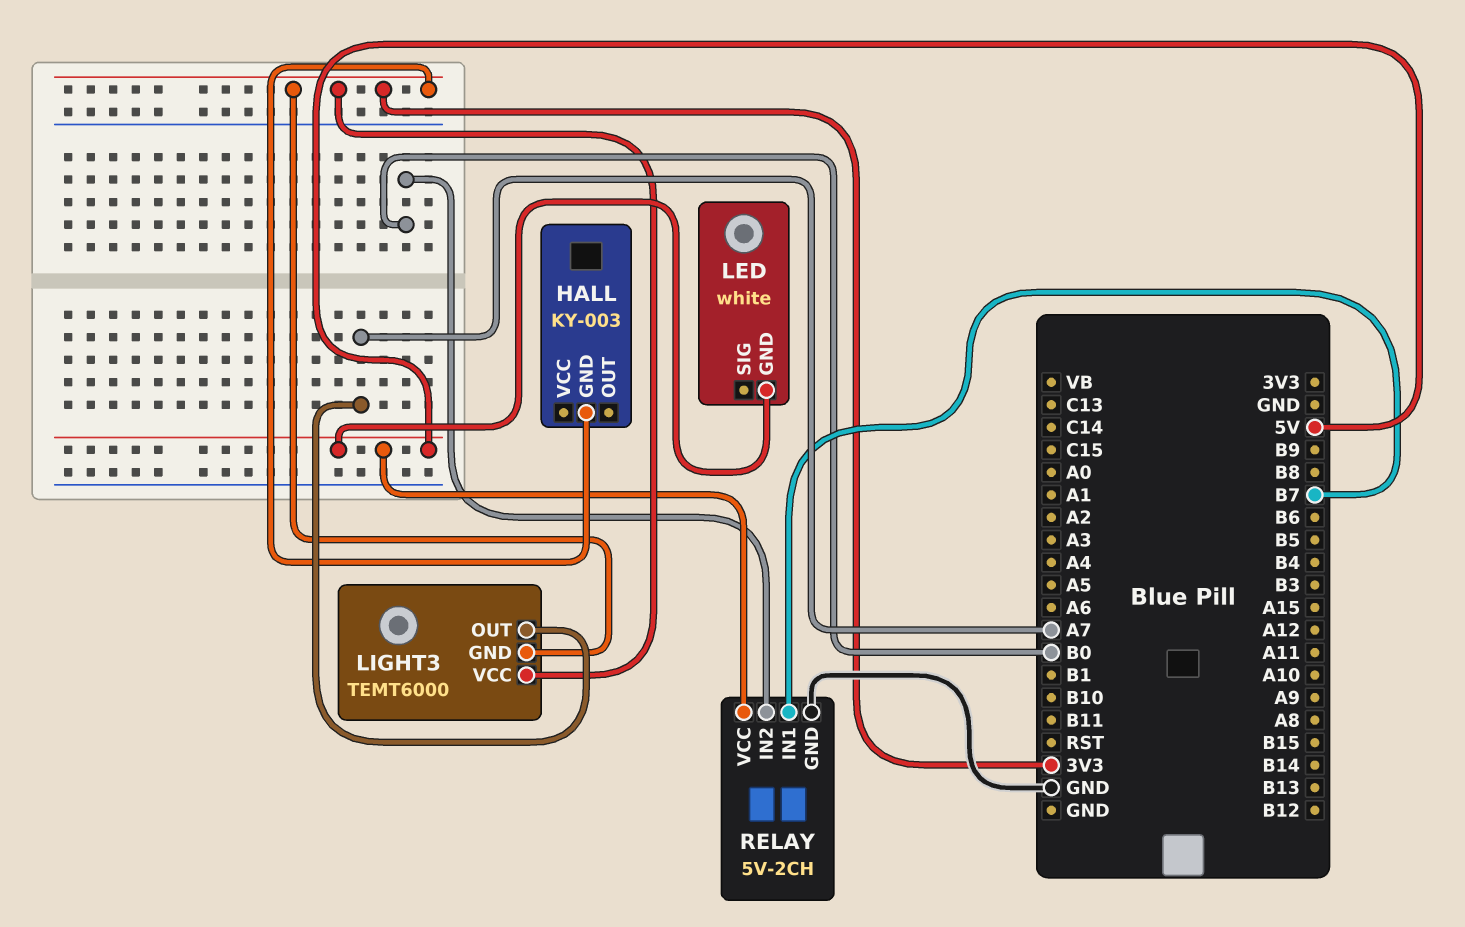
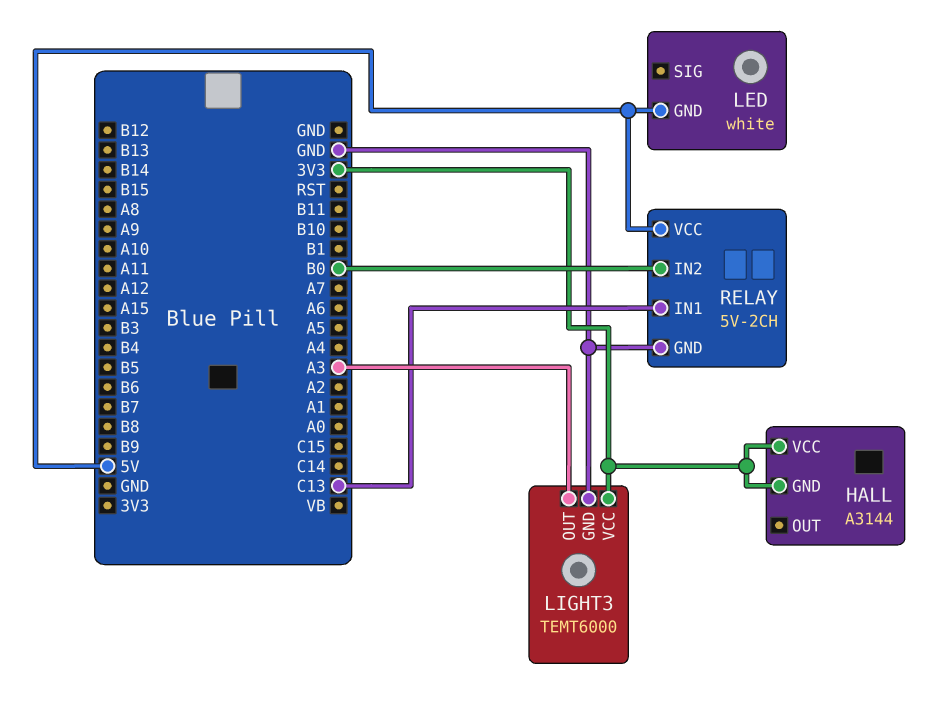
HALL: KY-003 -> A3144
HALL pin VCC: none -> 3V3
LIGHT3 pin GND: 3V3 -> GND
LIGHT3 pin OUT: A7 -> A3
RELAY pin IN1: B7 -> C13

